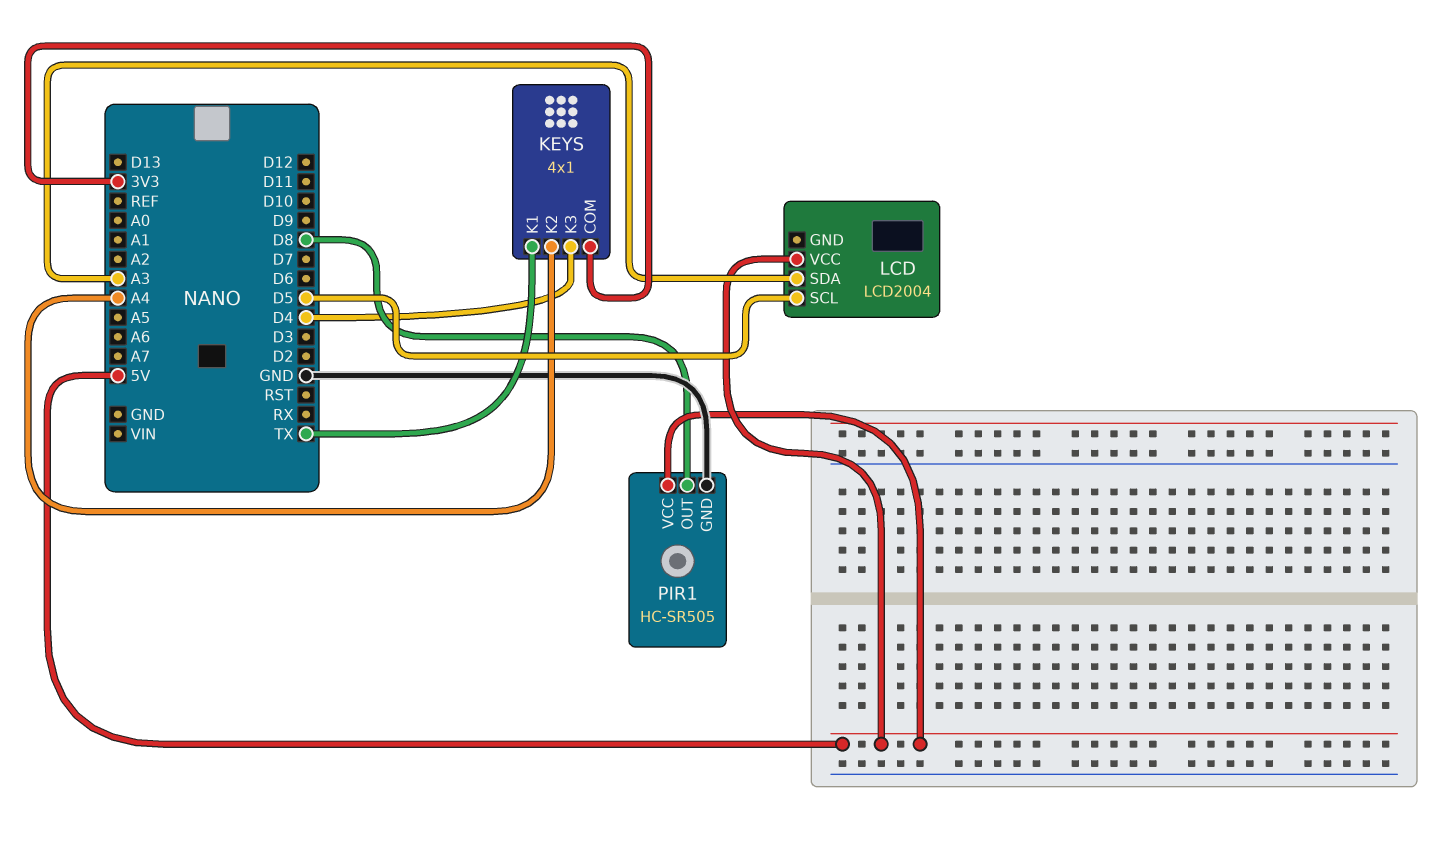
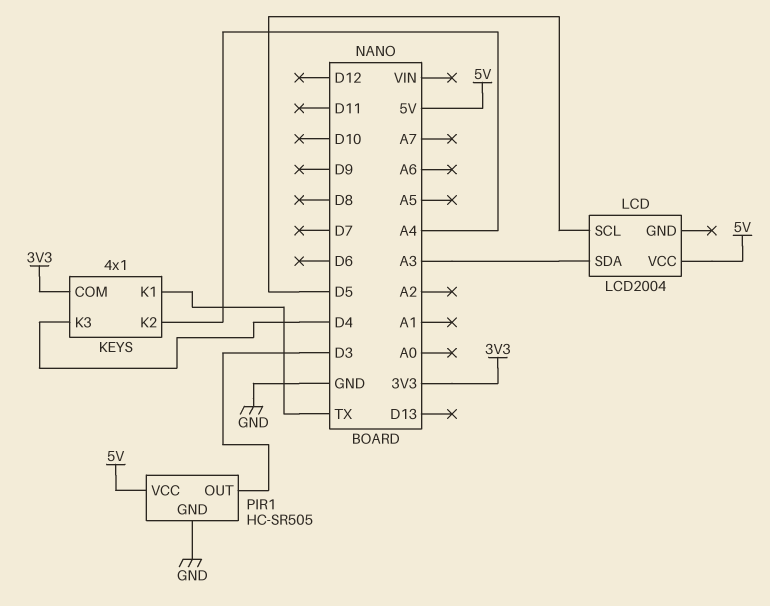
PIR1 pin OUT: D8 -> D3

